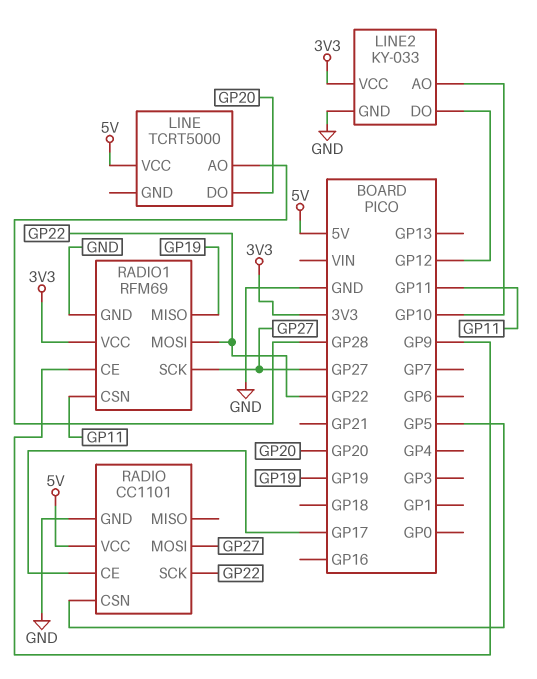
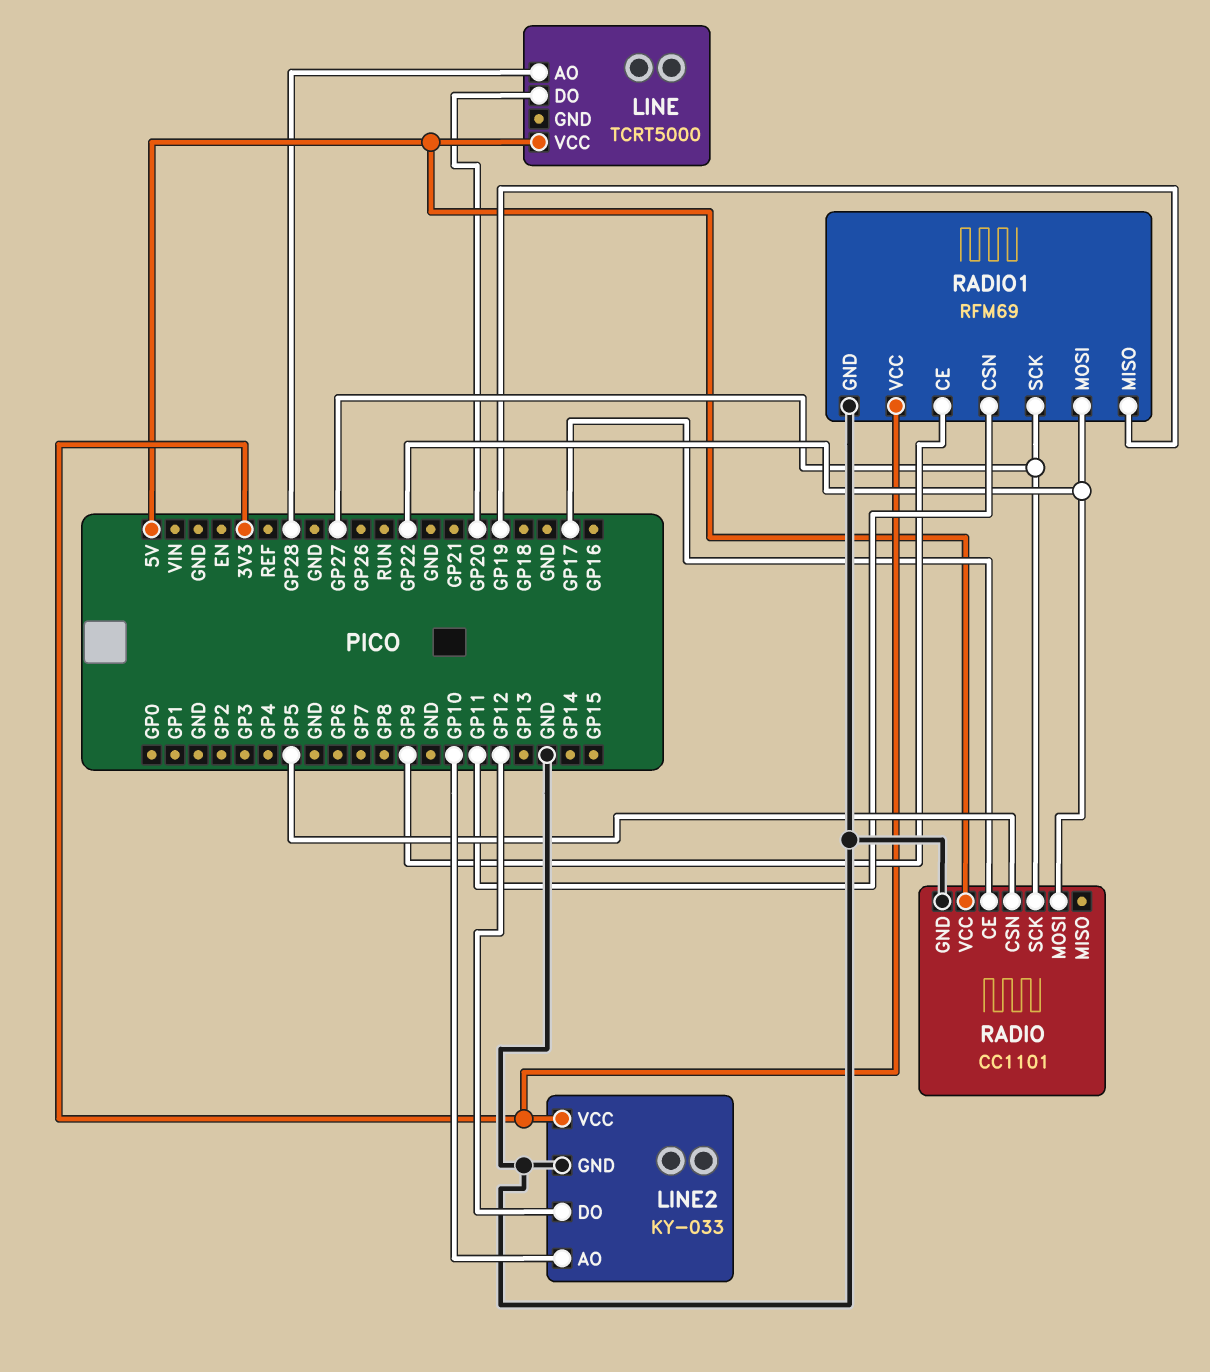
RADIO pin MOSI: GP27 -> GP22
RADIO pin SCK: GP22 -> GP27

